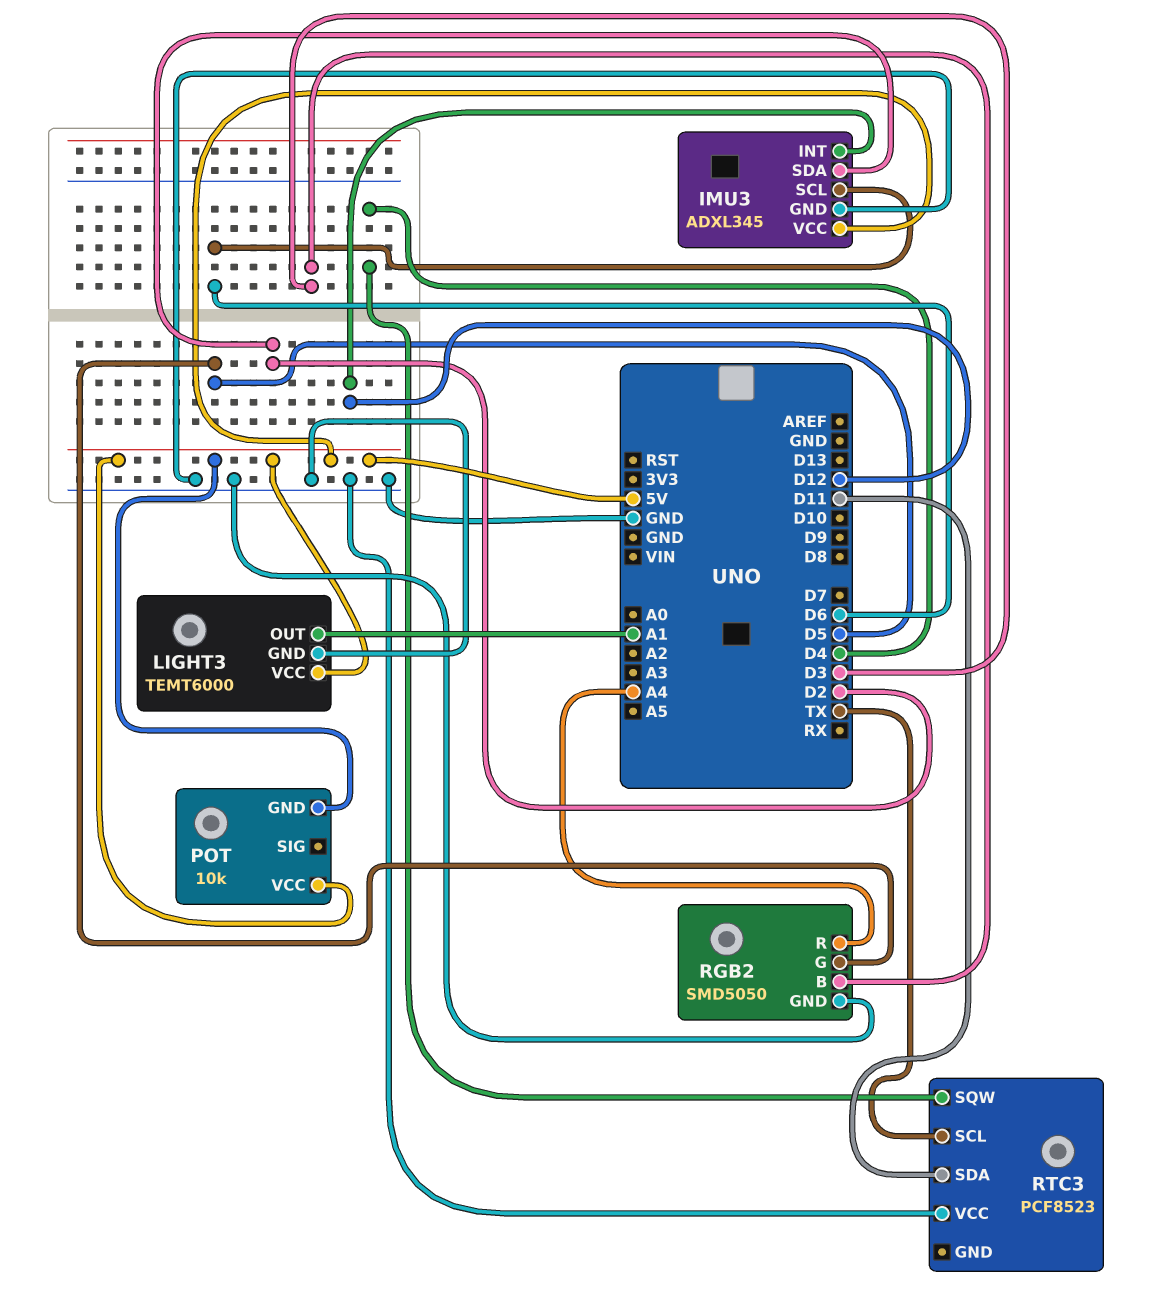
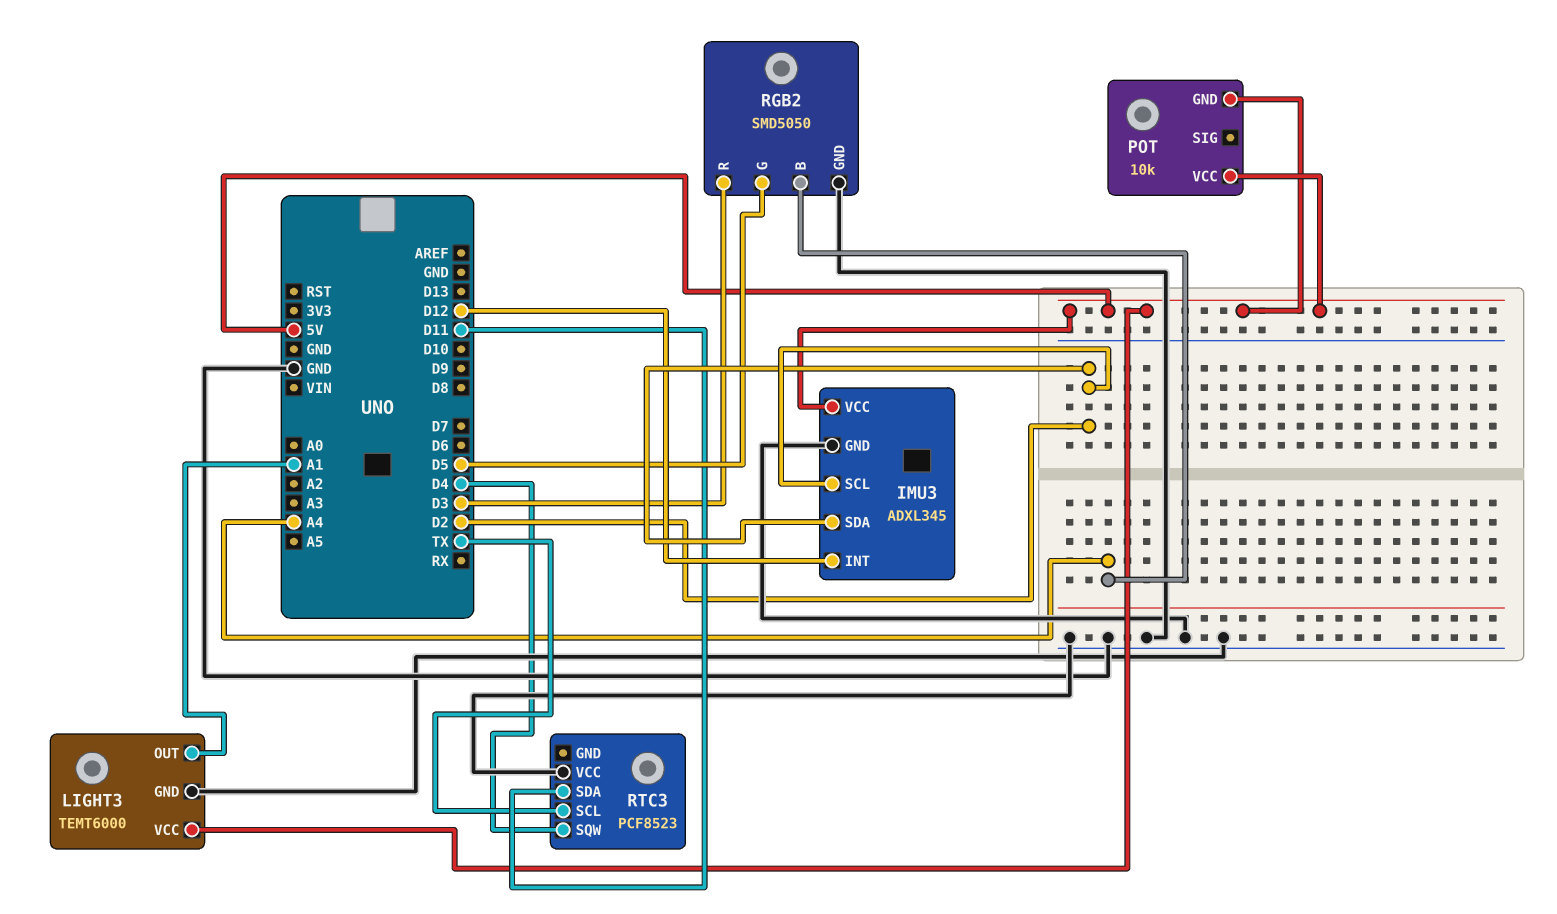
IMU3 pin SCL: D6 -> D2
RGB2 pin B: D3 -> A4
RGB2 pin R: A4 -> D3

